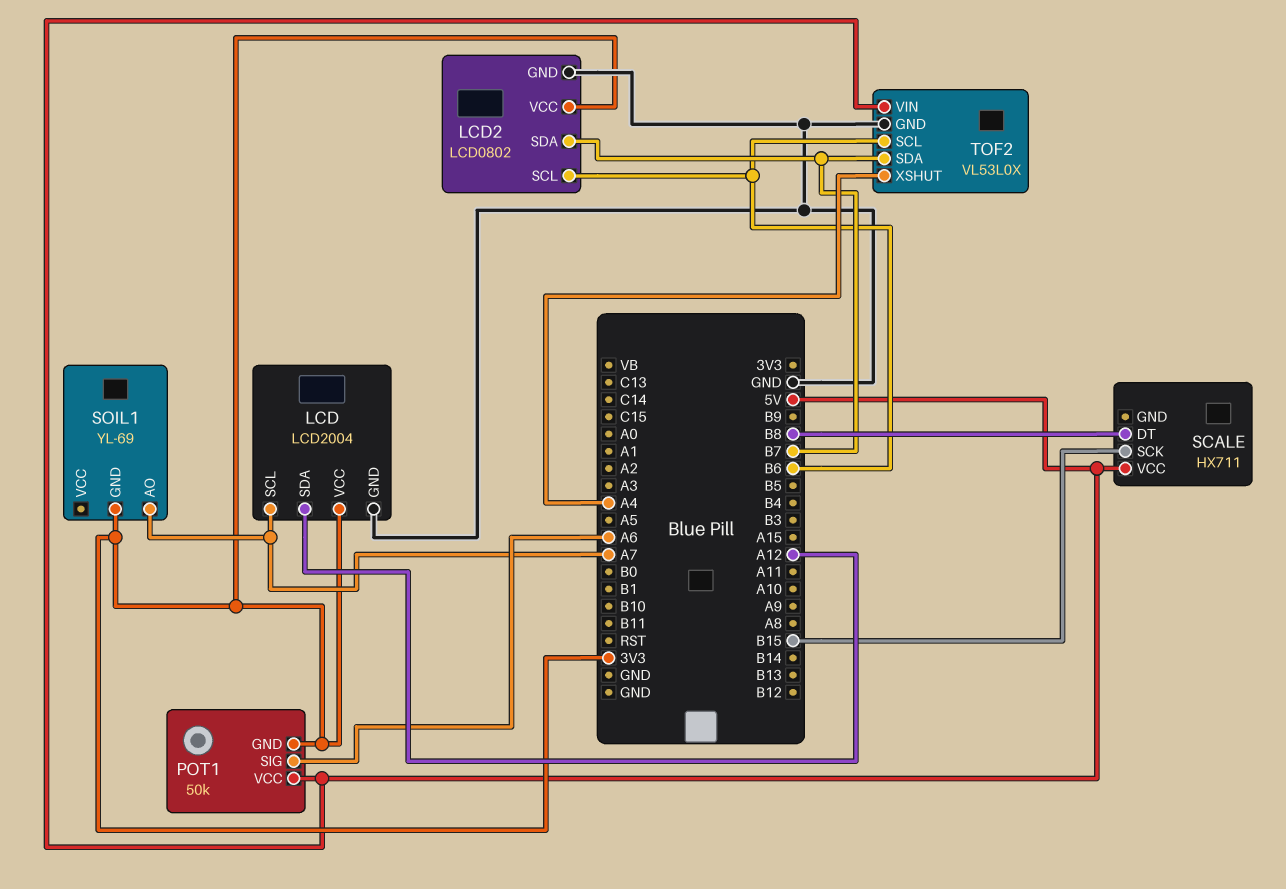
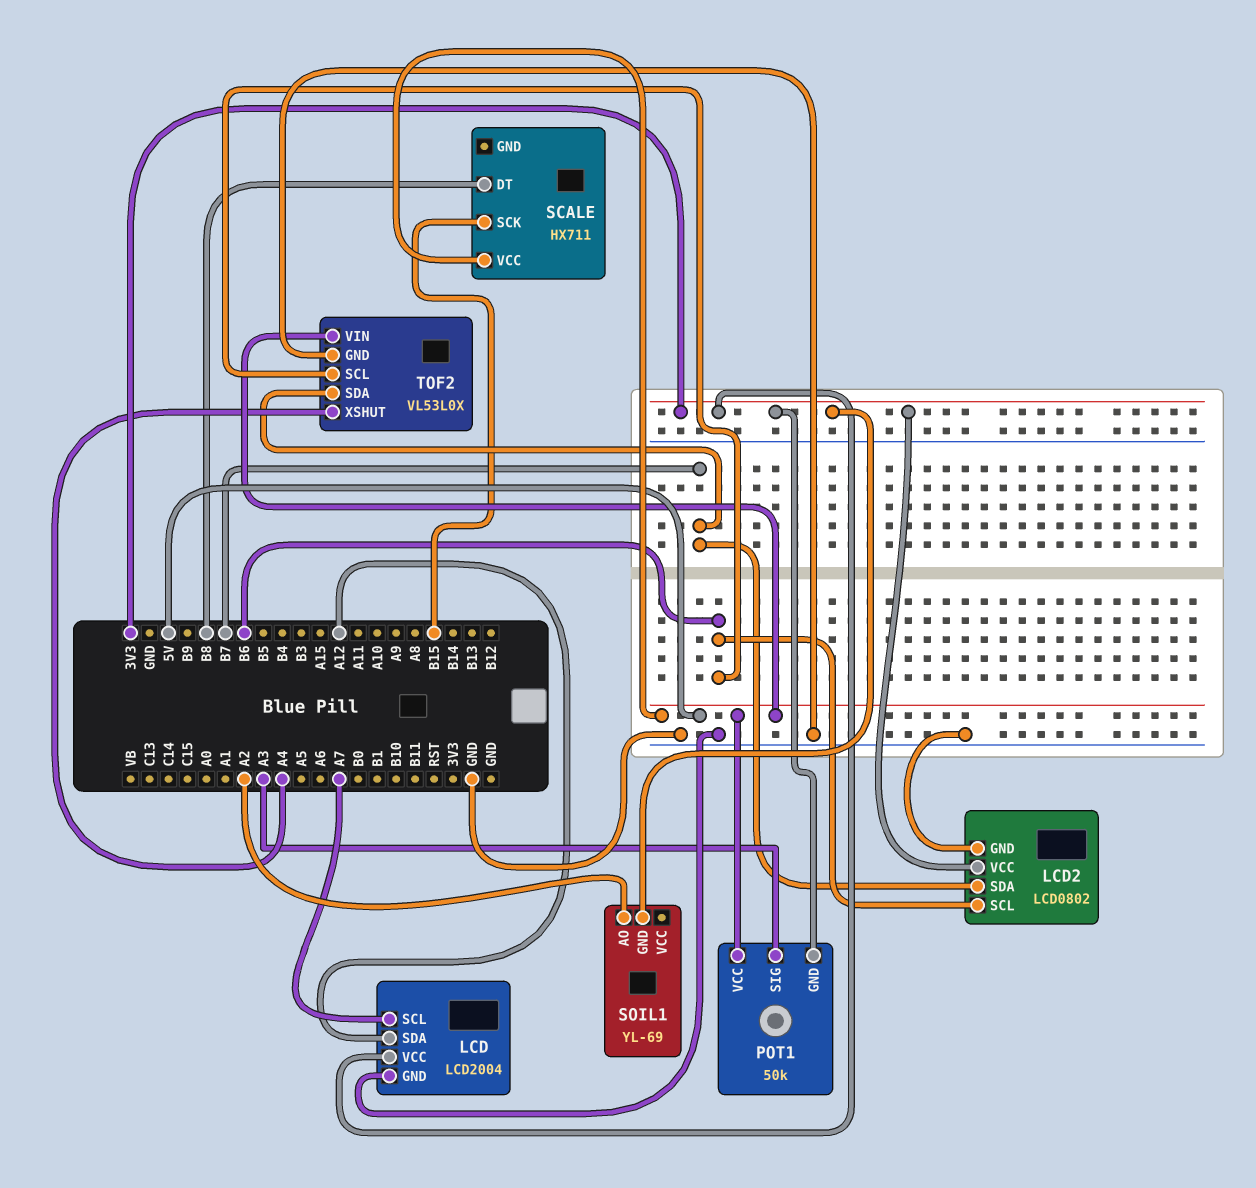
POT1 pin SIG: A6 -> A3
SOIL1 pin AO: A7 -> A2

